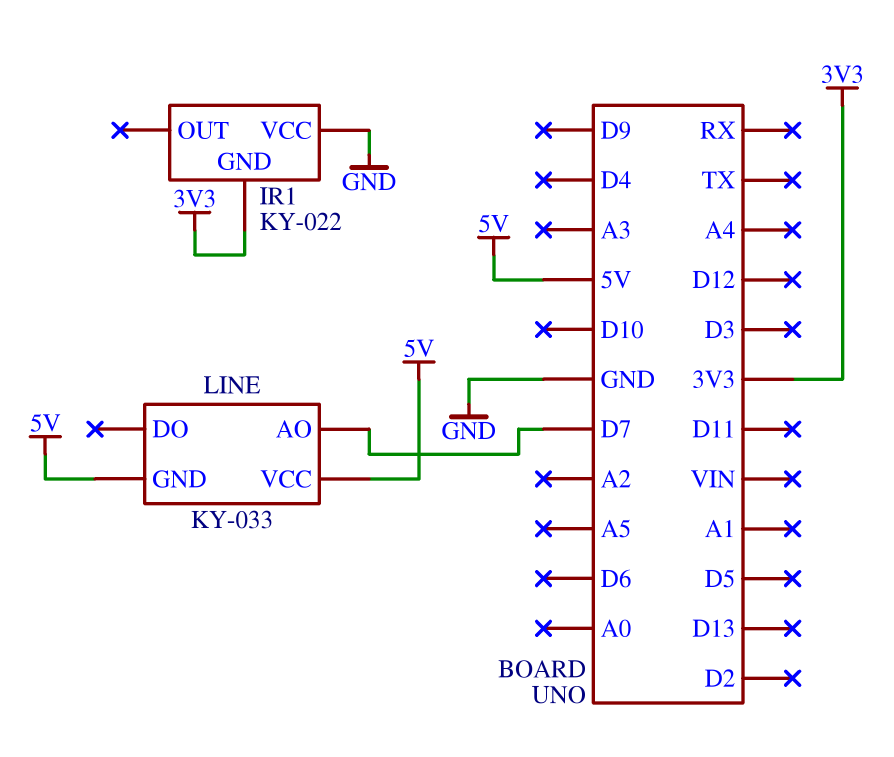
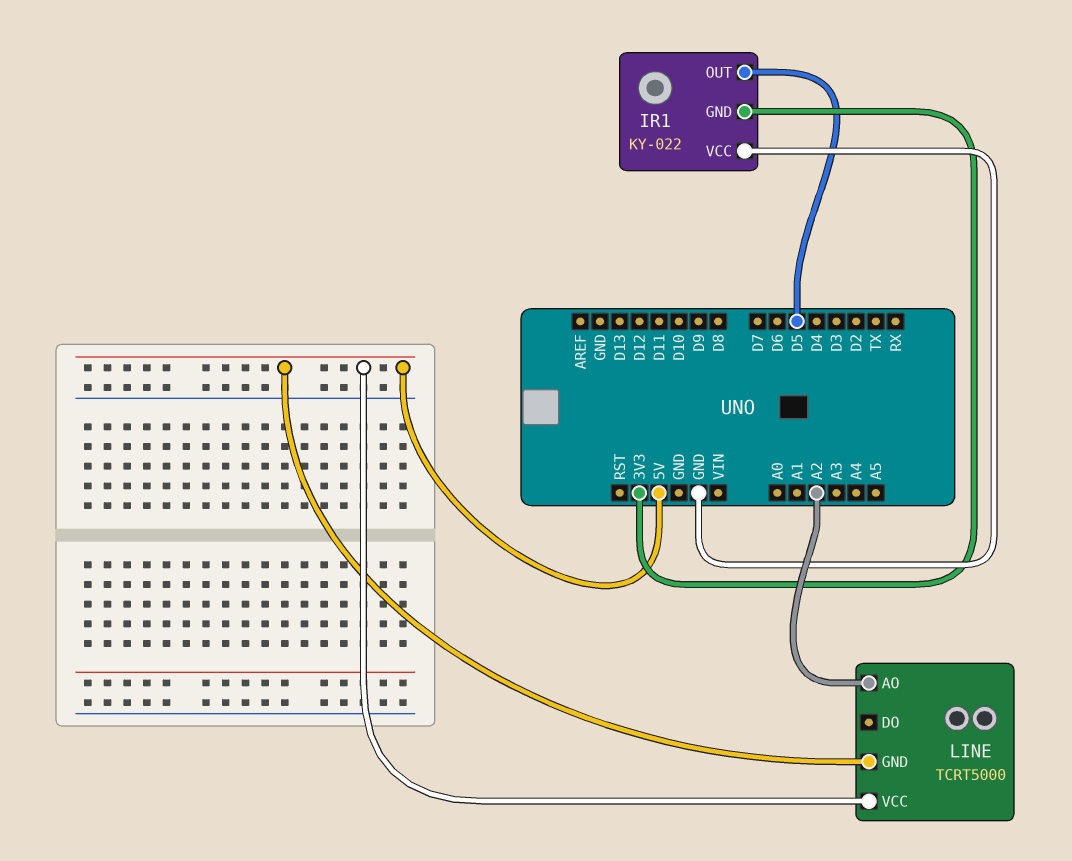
IR1 pin OUT: none -> D5
LINE: KY-033 -> TCRT5000
LINE pin AO: D7 -> A2

